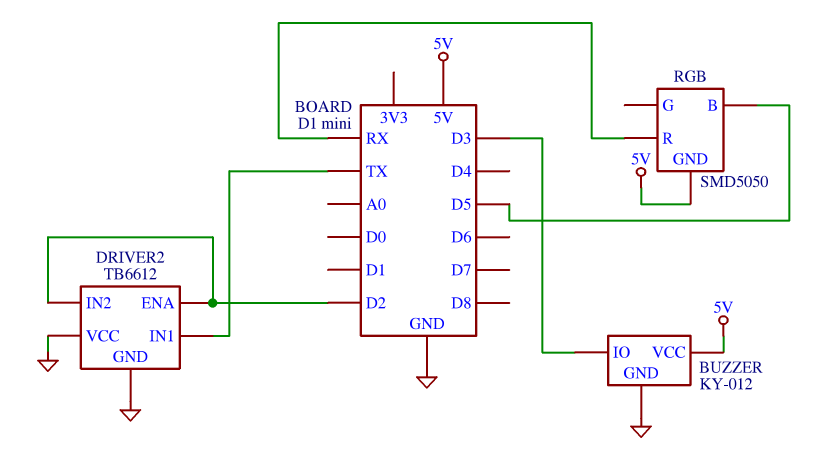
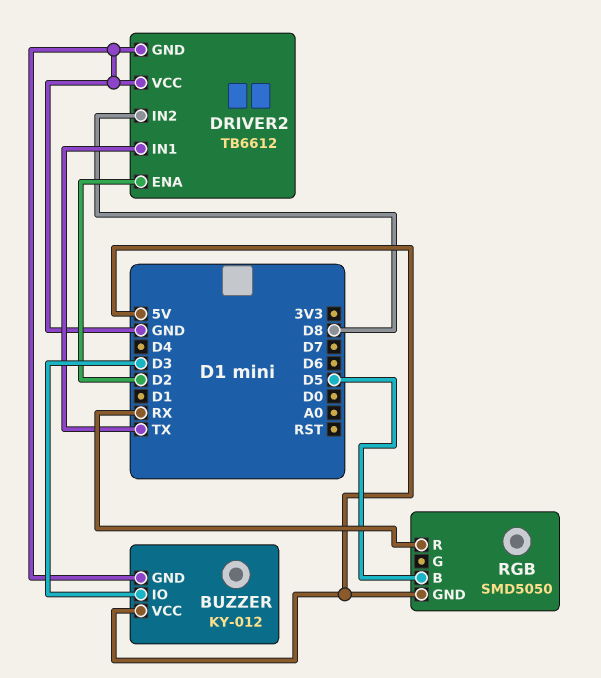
DRIVER2 pin IN2: D2 -> D8

